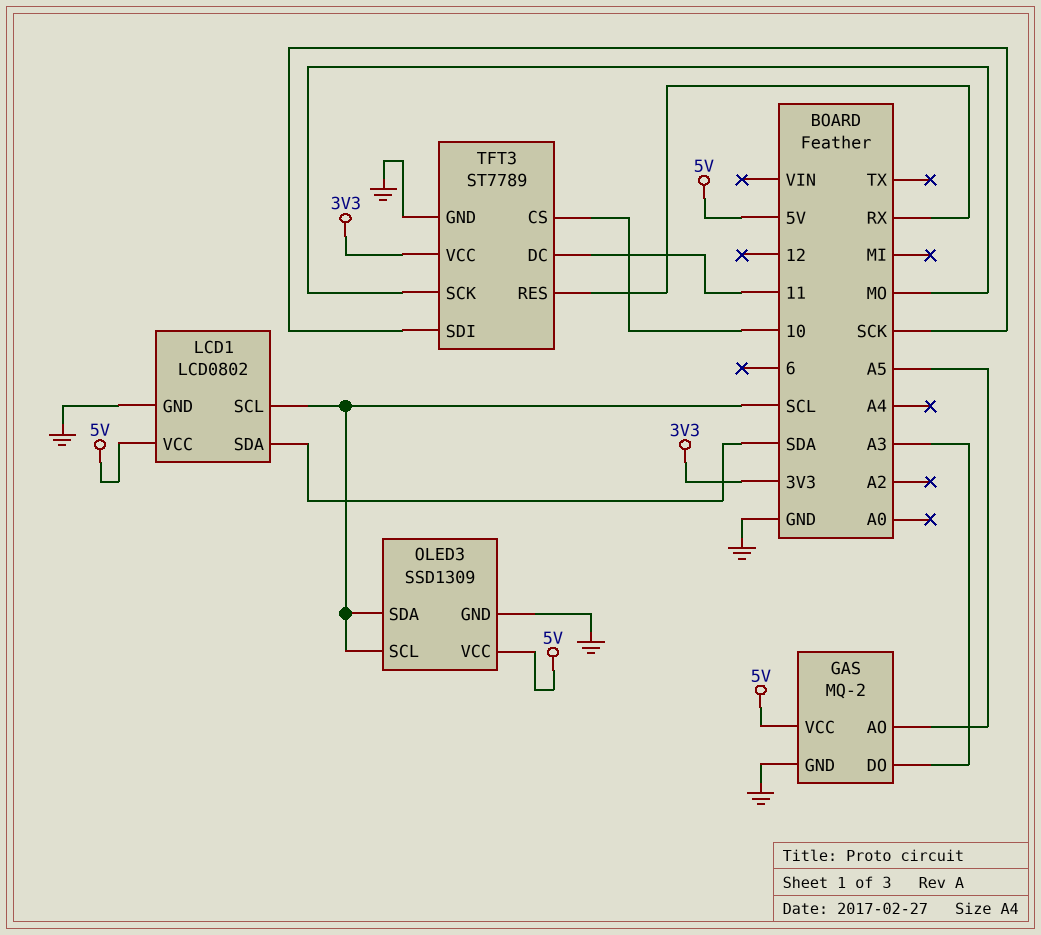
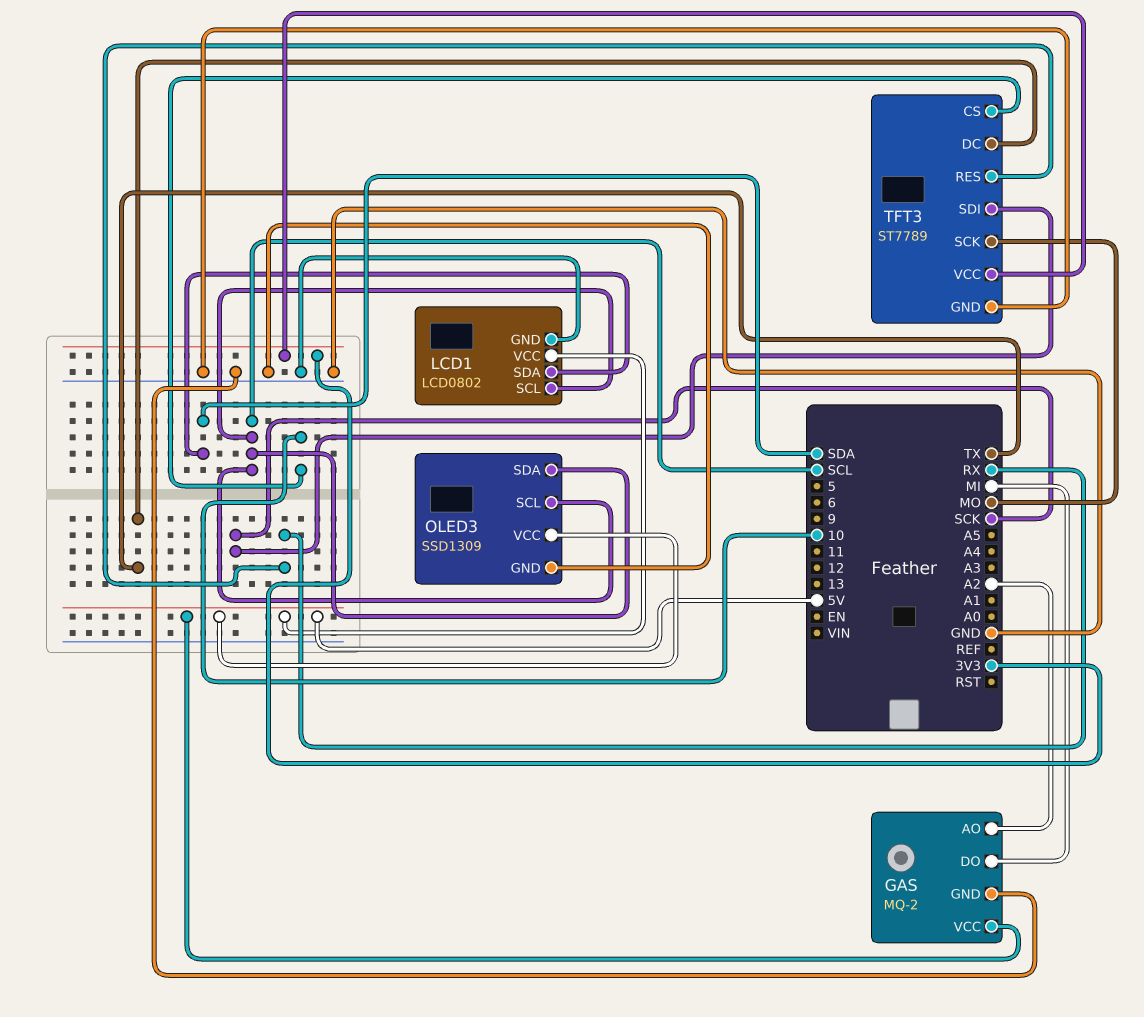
GAS pin AO: A5 -> A2
GAS pin DO: A3 -> MI
TFT3 pin DC: 11 -> TX

